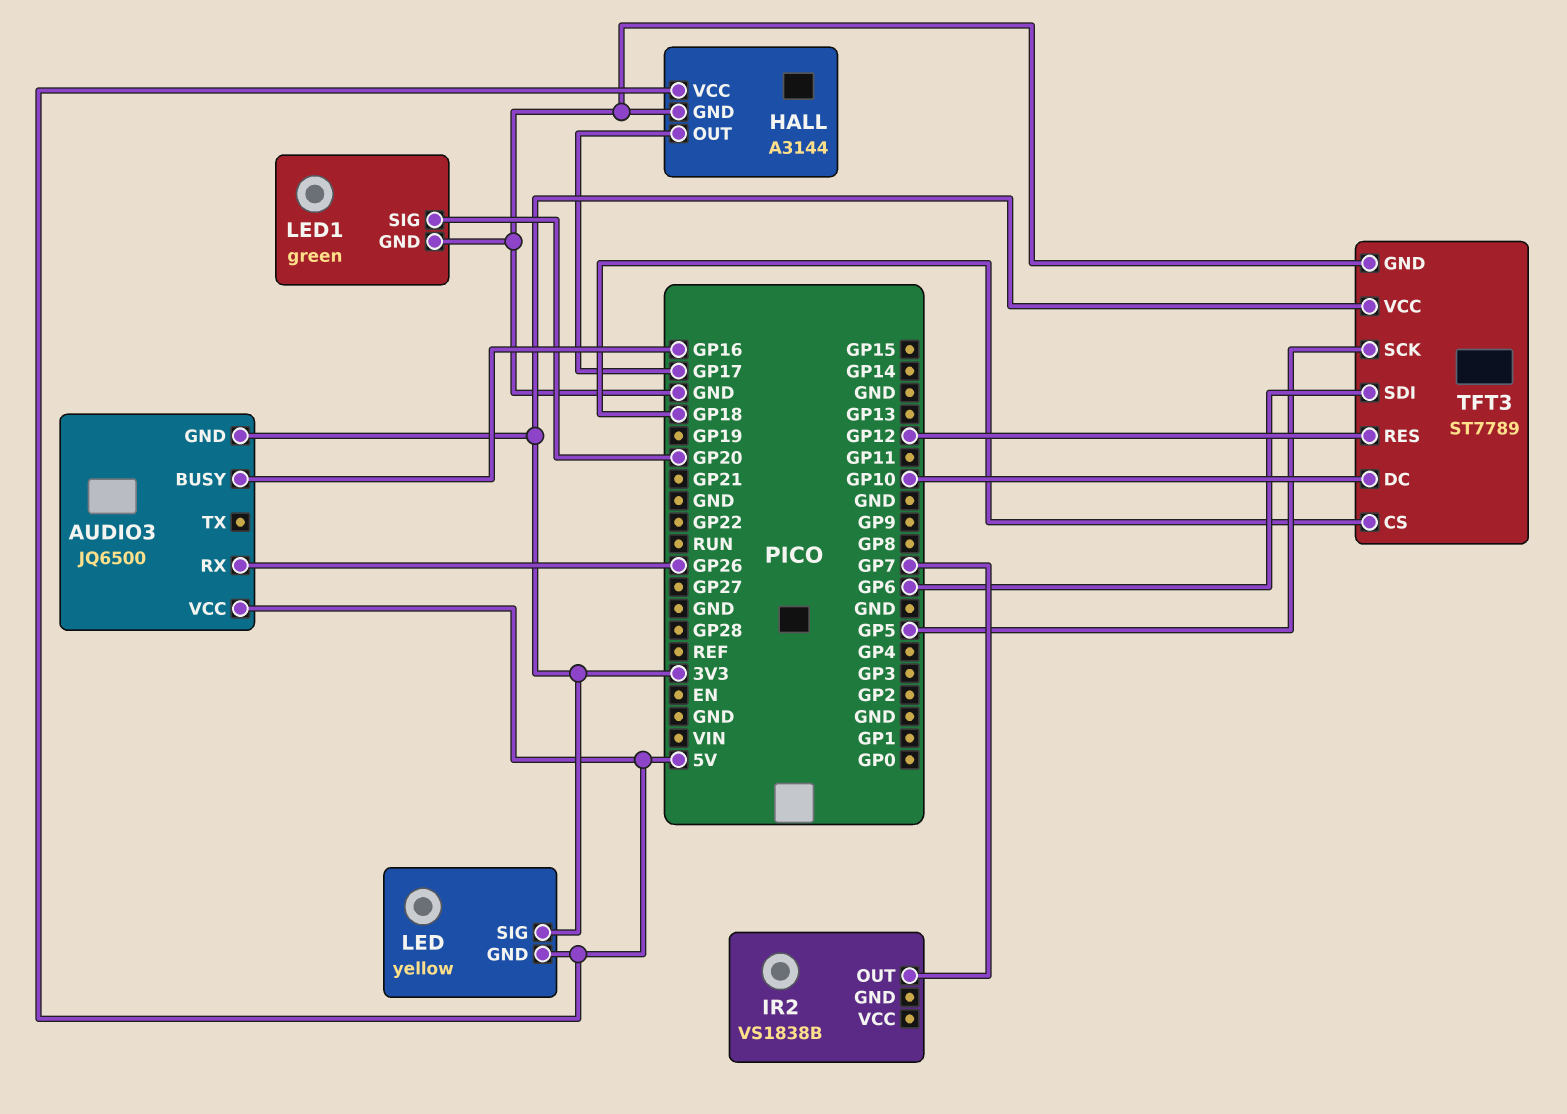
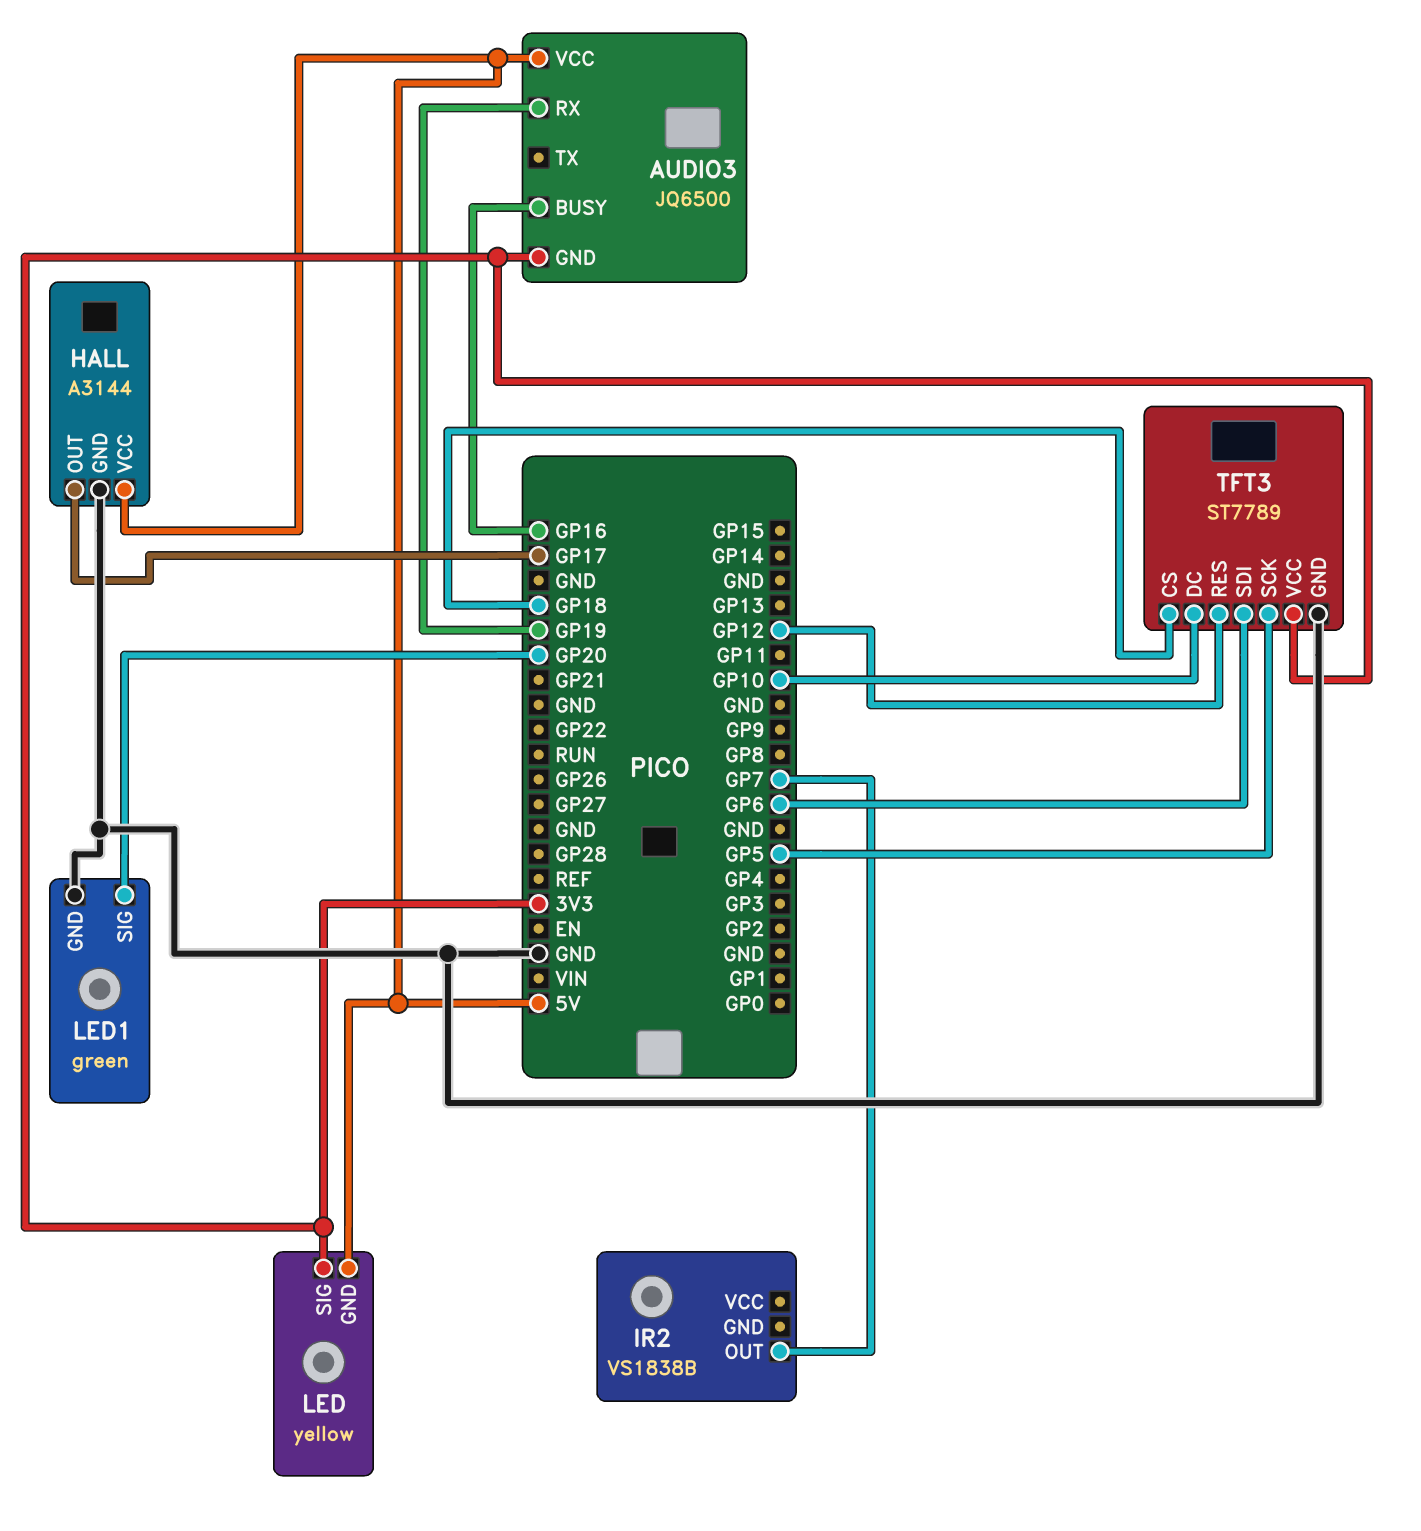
AUDIO3 pin RX: GP26 -> GP19

